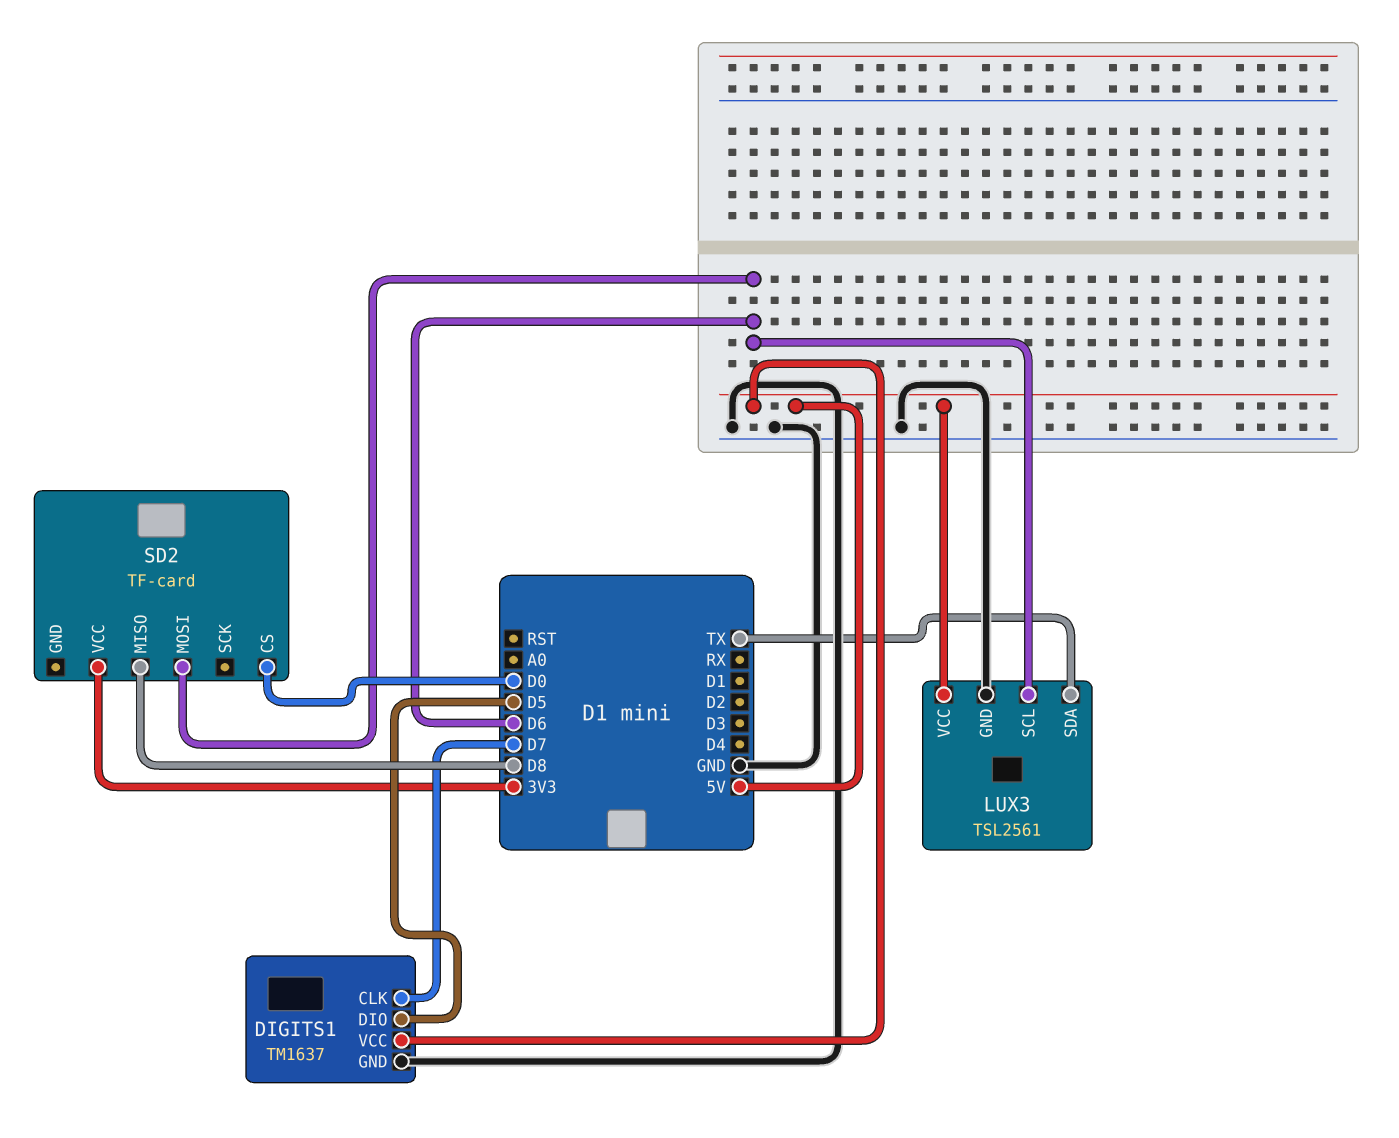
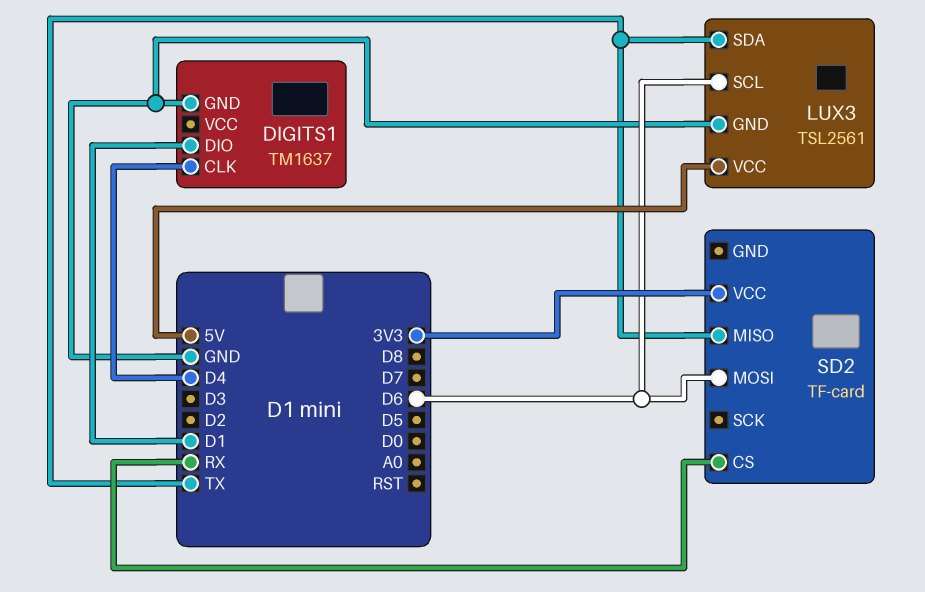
DIGITS1 pin CLK: D7 -> D4
DIGITS1 pin DIO: D5 -> D1
DIGITS1 pin VCC: 5V -> none
SD2 pin CS: D0 -> RX
SD2 pin MISO: D8 -> TX

